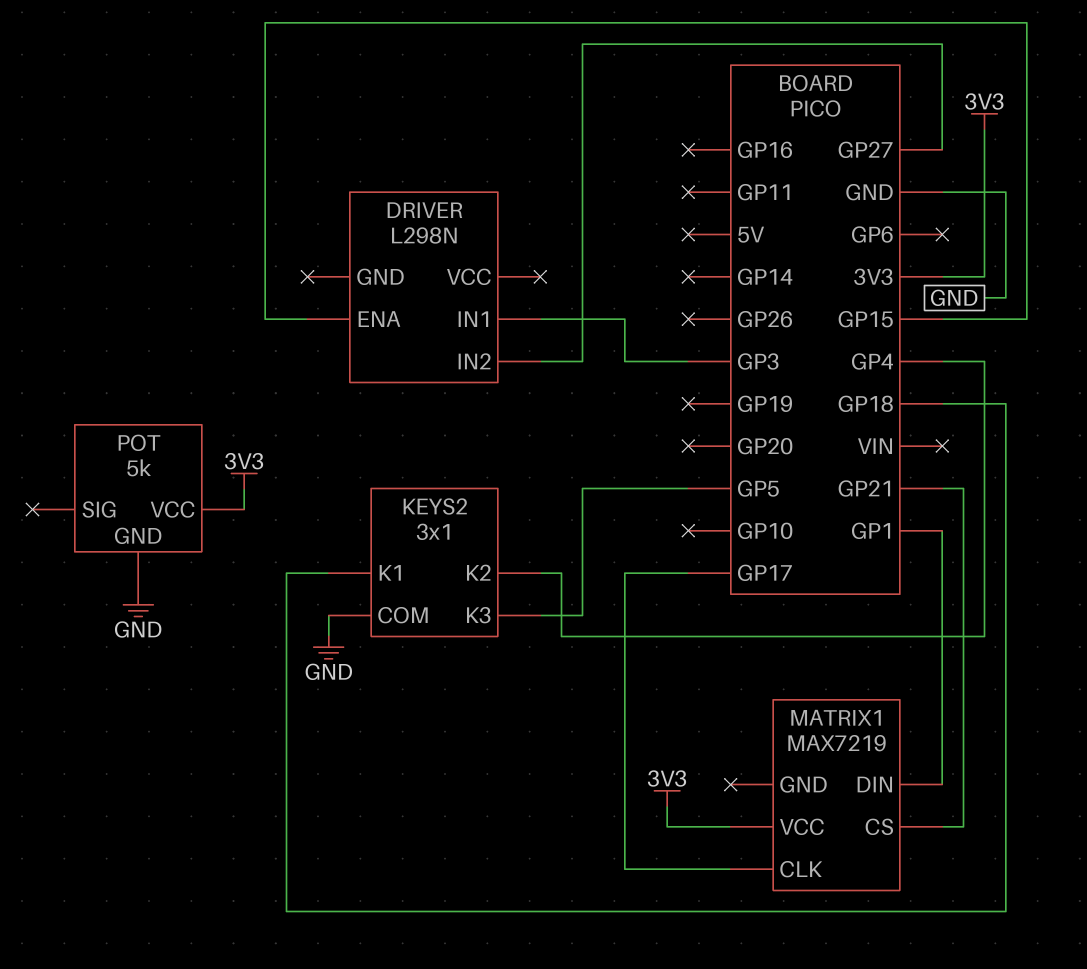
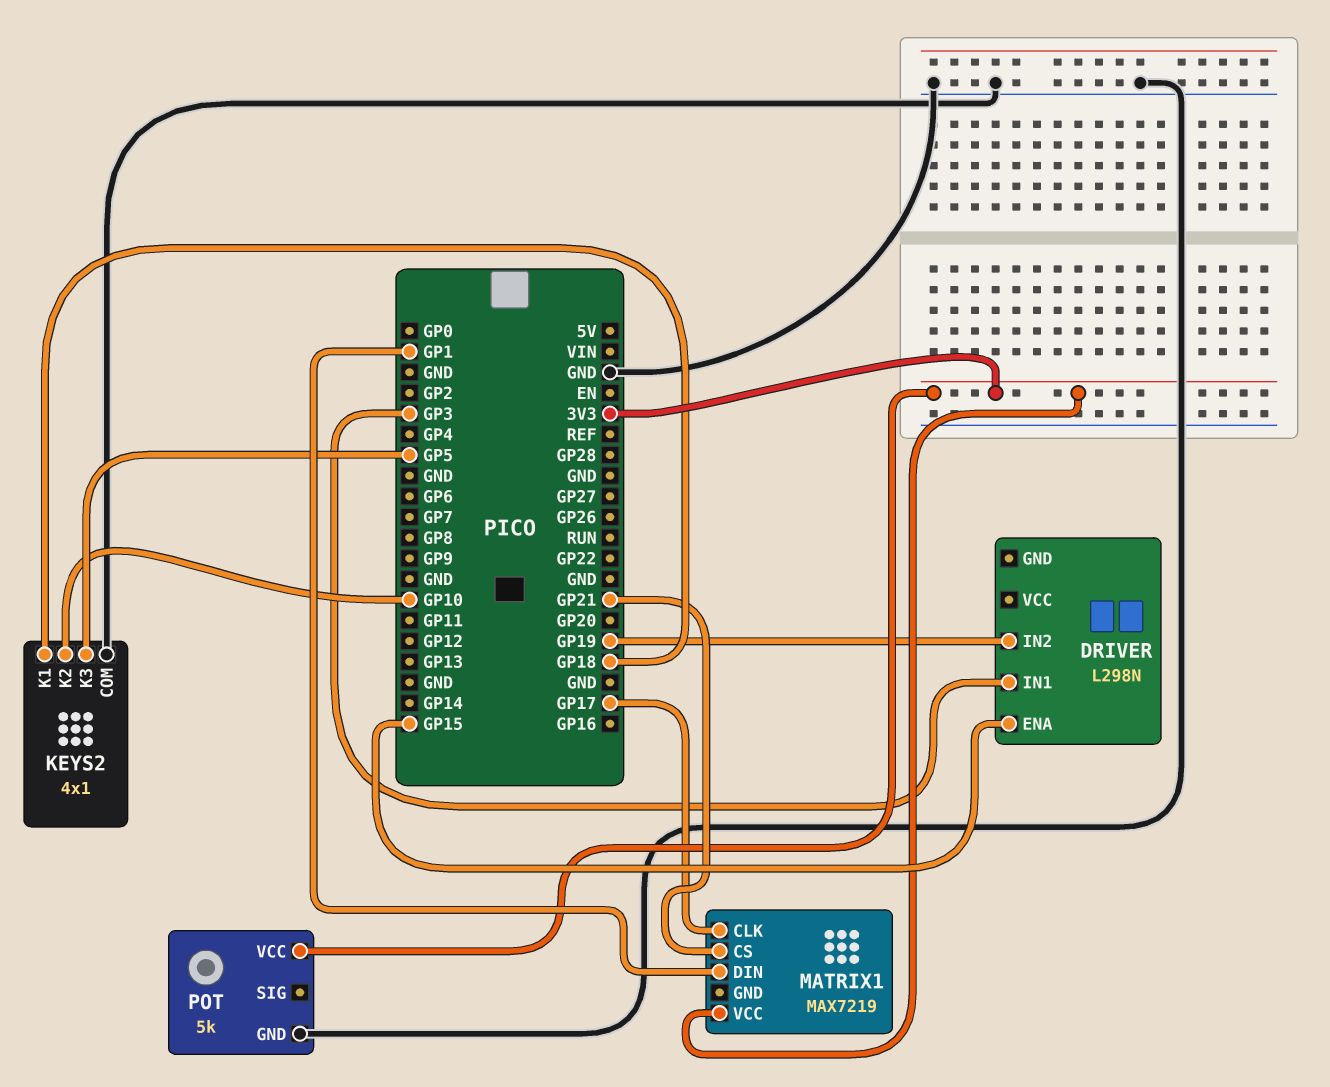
DRIVER pin IN2: GP27 -> GP19
KEYS2: 3x1 -> 4x1
KEYS2 pin K2: GP4 -> GP10

